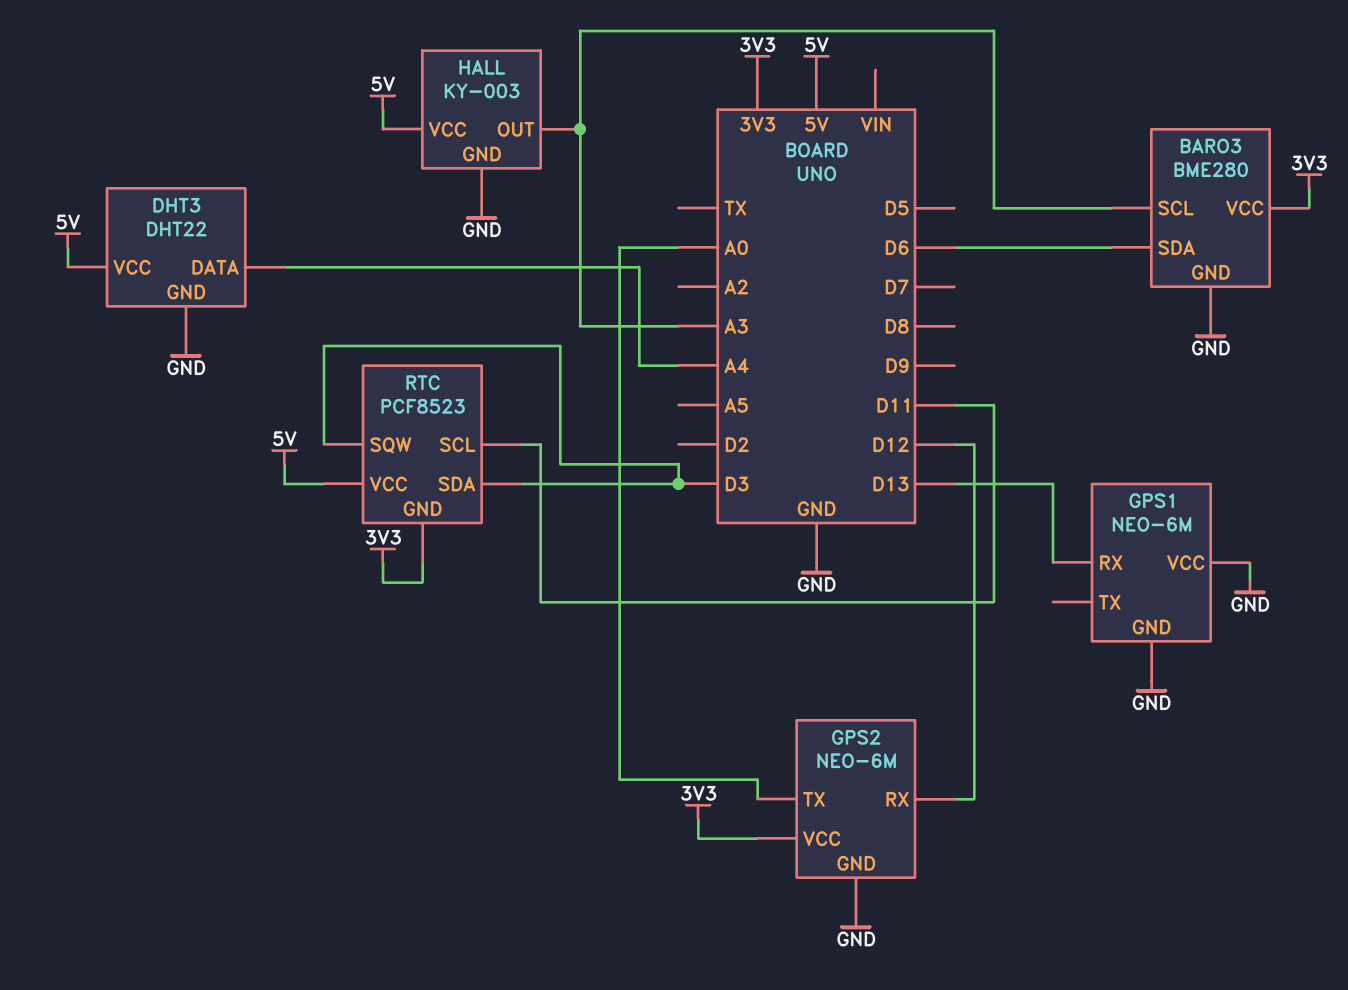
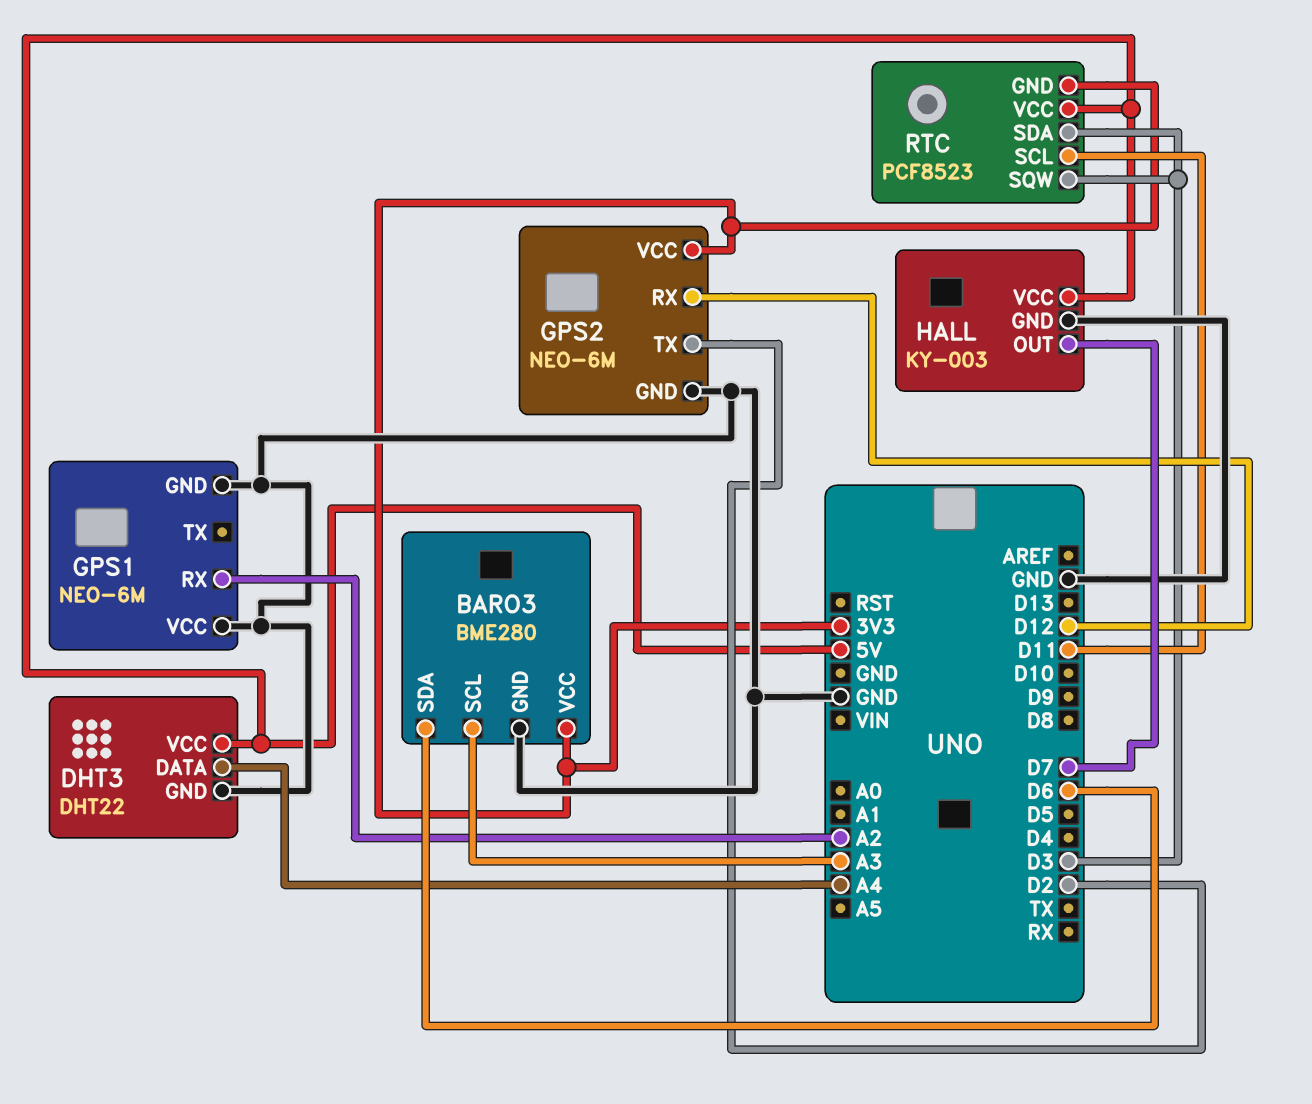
GPS1 pin RX: D13 -> A2
GPS2 pin TX: A0 -> D2
HALL pin OUT: A3 -> D7

